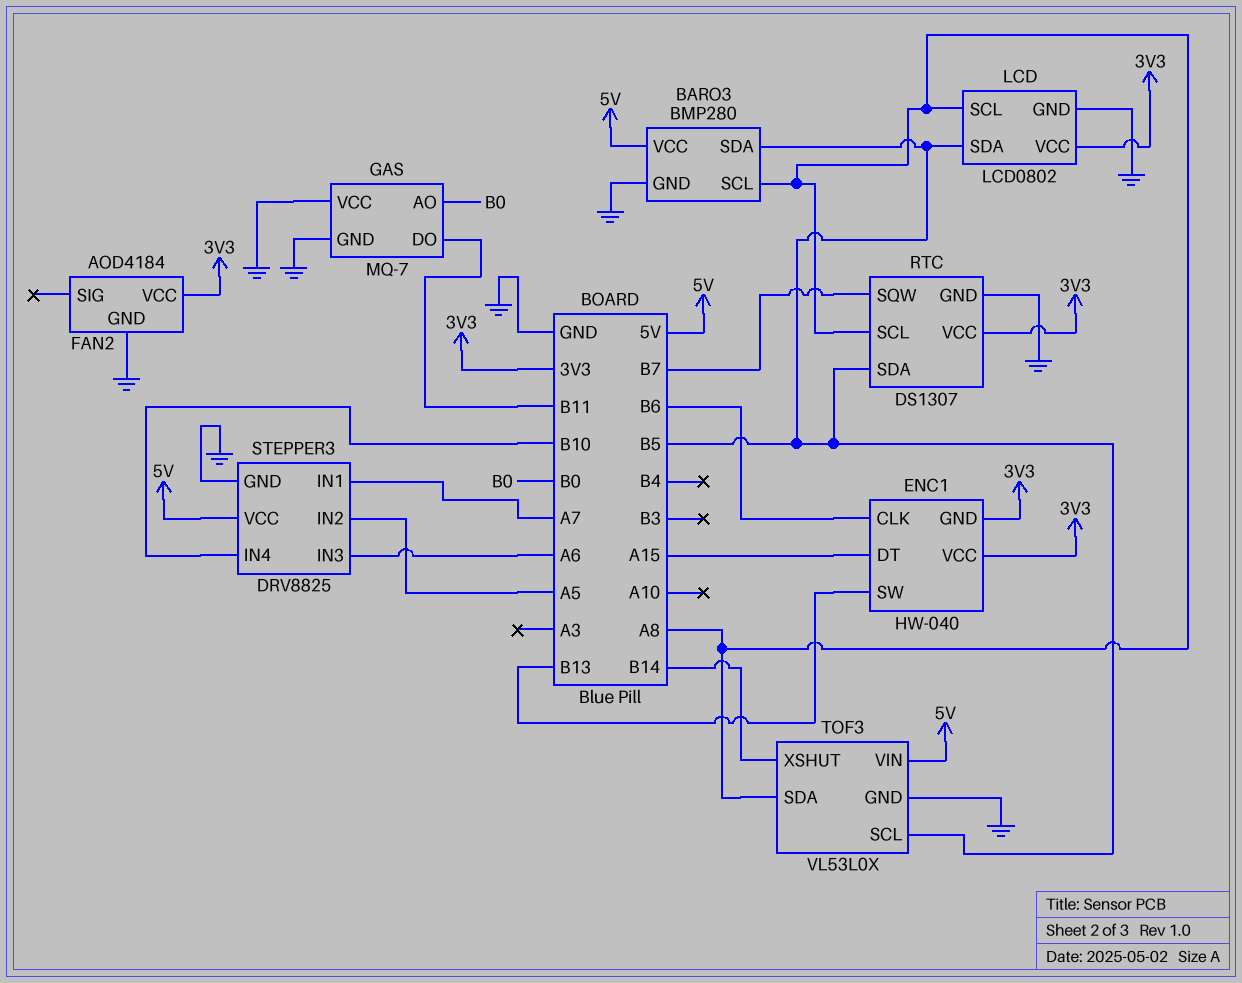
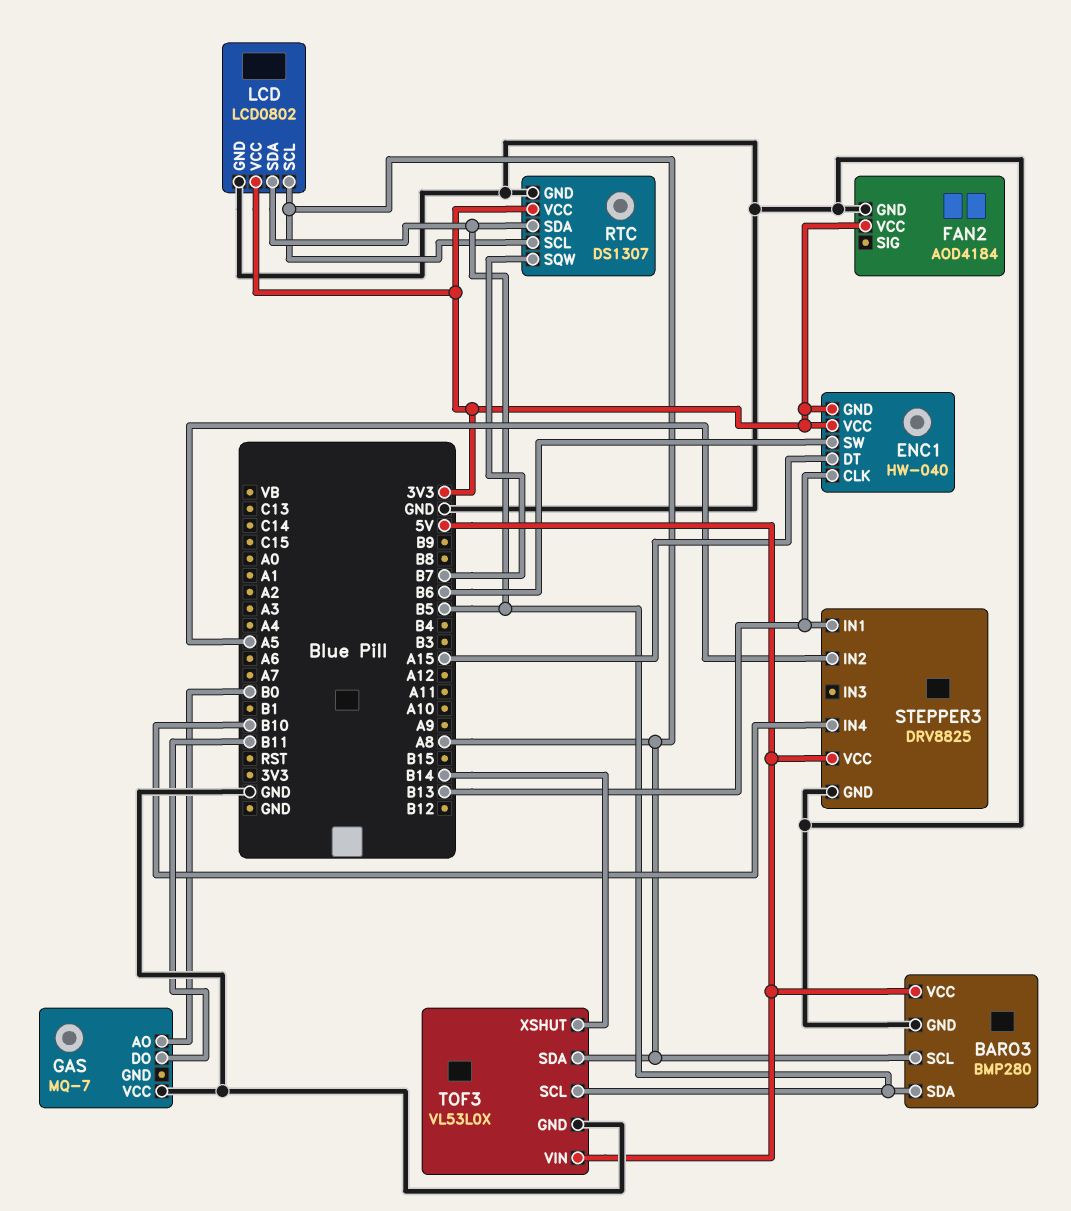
ENC1 pin CLK: B6 -> B13
ENC1 pin SW: B13 -> B6
GAS pin GND: GND -> none
STEPPER3 pin IN1: A7 -> B13
STEPPER3 pin IN3: A6 -> none

